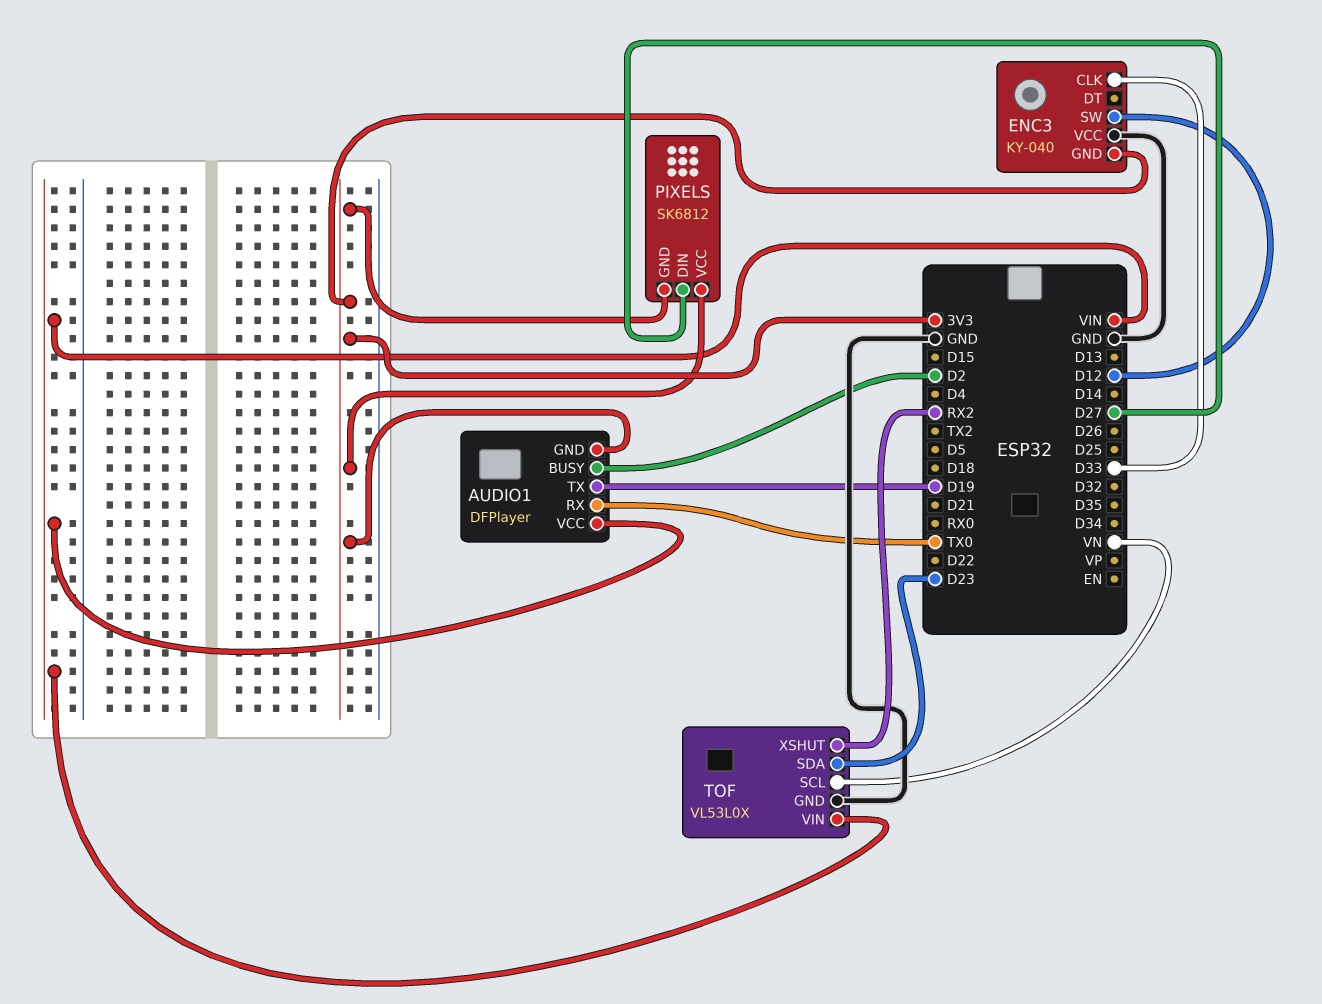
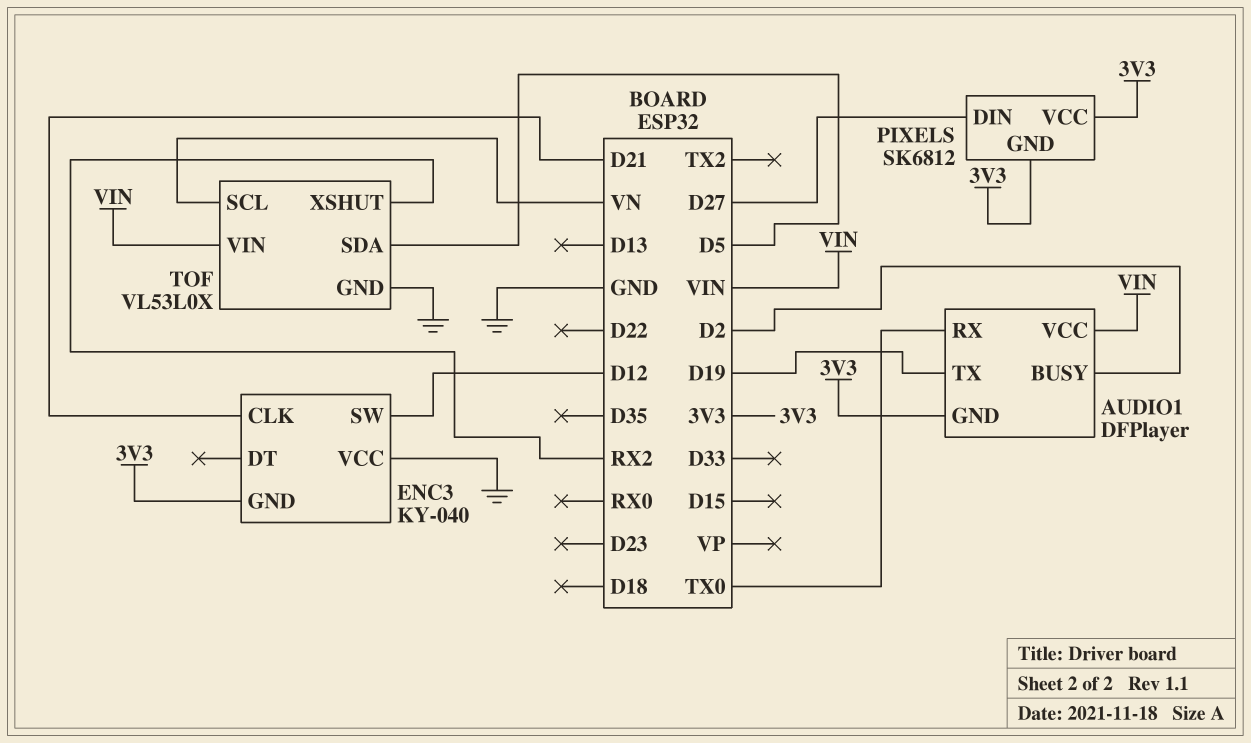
ENC3 pin CLK: D33 -> D21
TOF pin SDA: D23 -> D5

